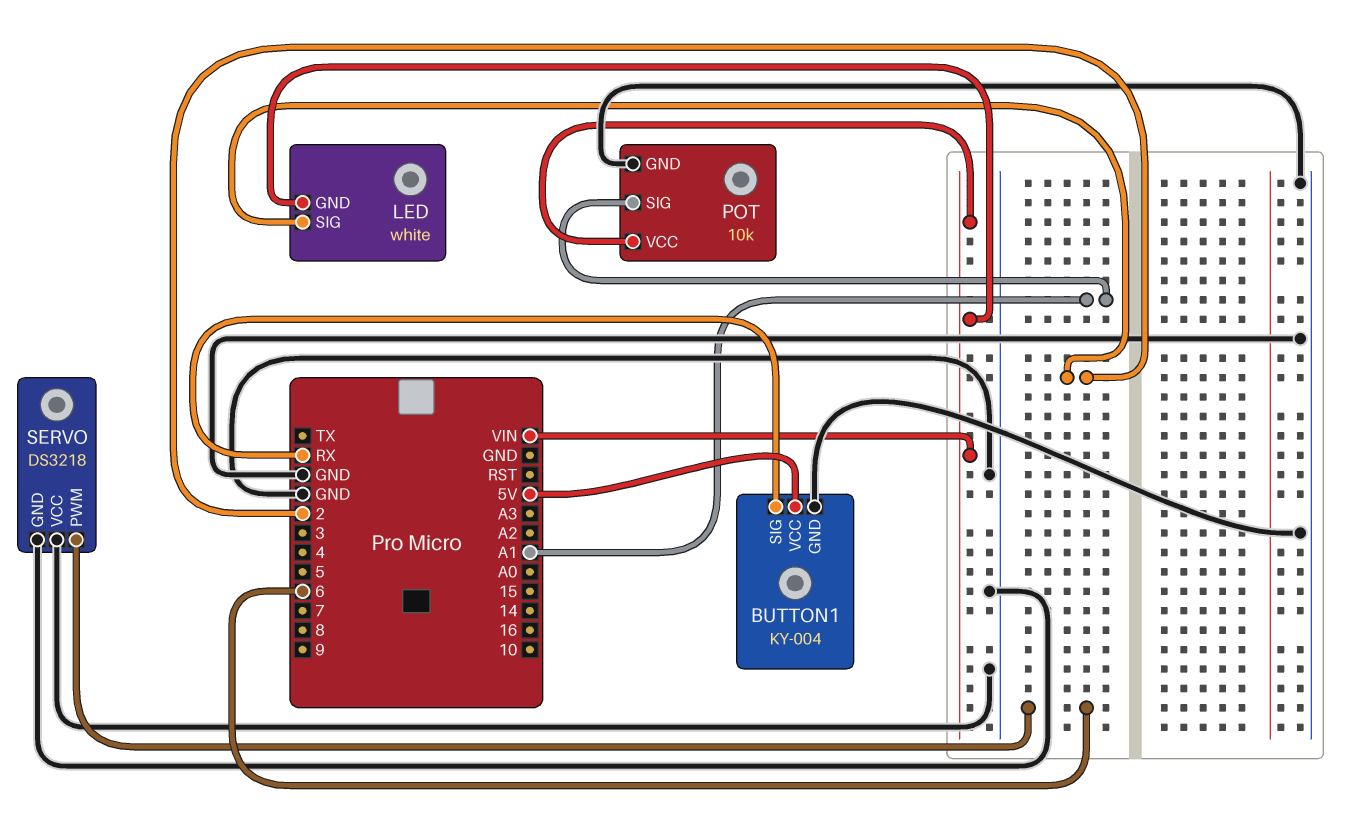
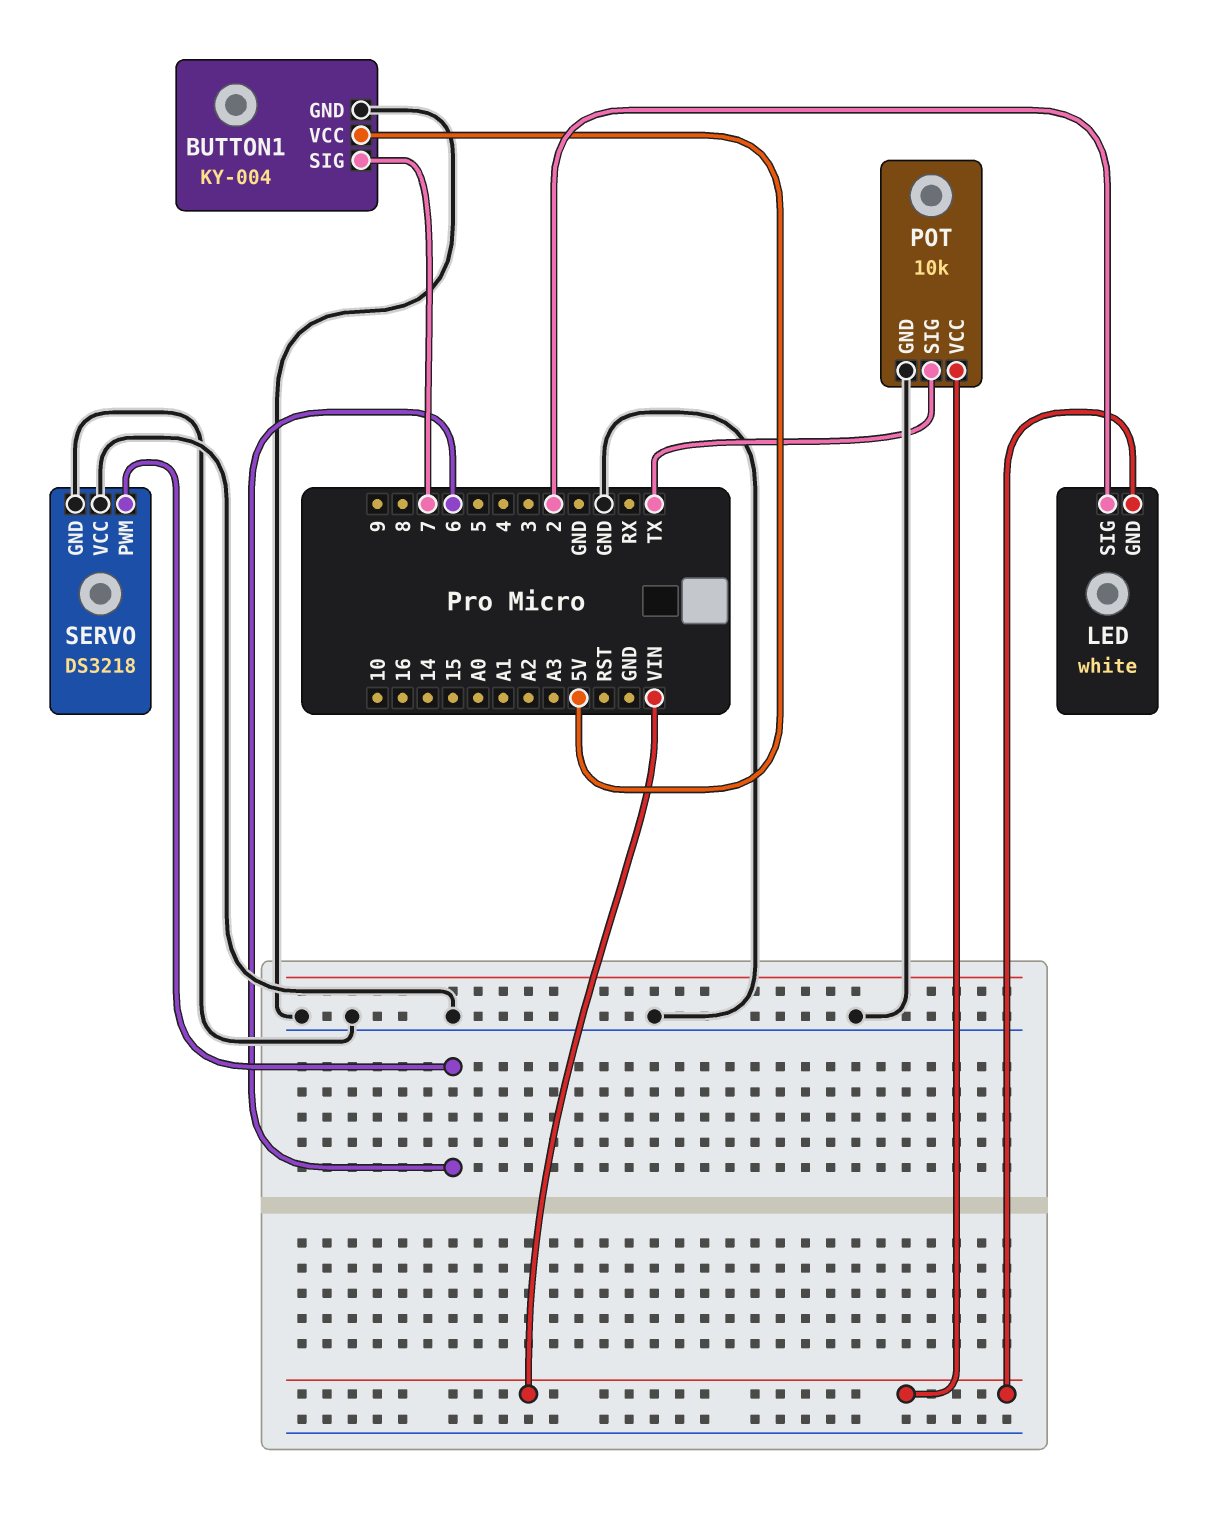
BUTTON1 pin SIG: RX -> 7
POT pin SIG: A1 -> TX

